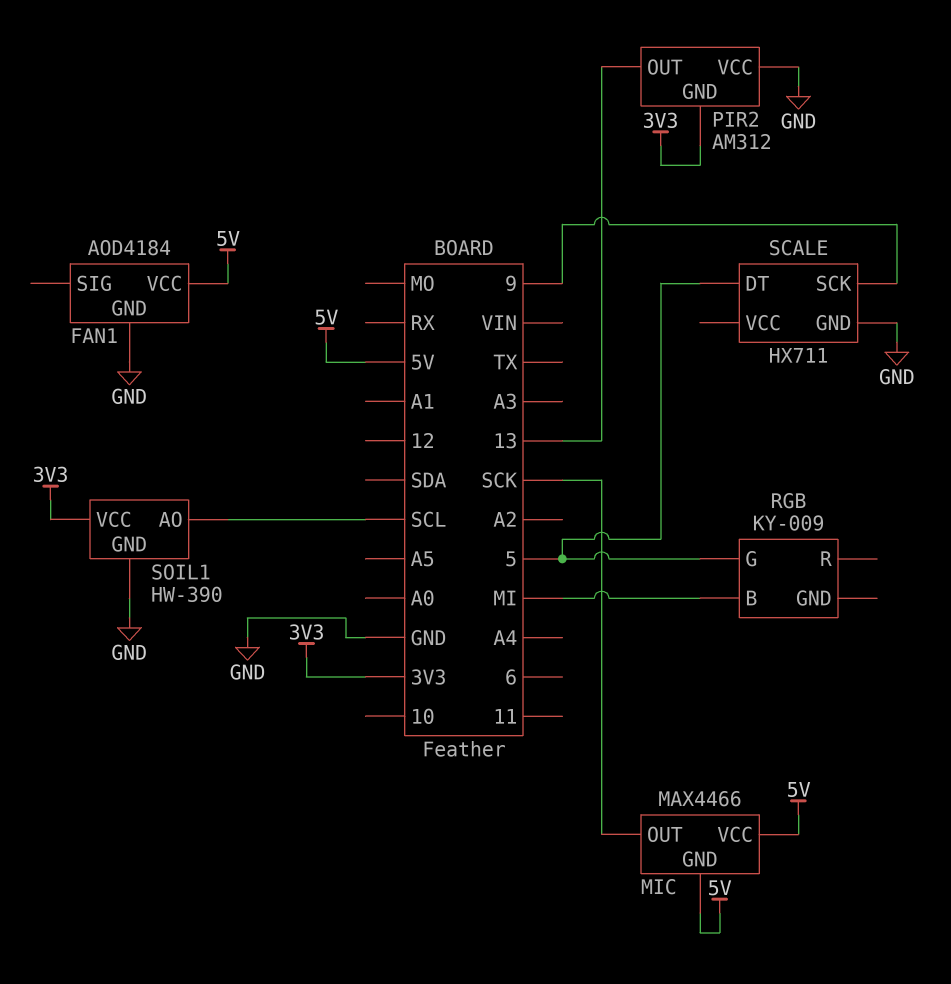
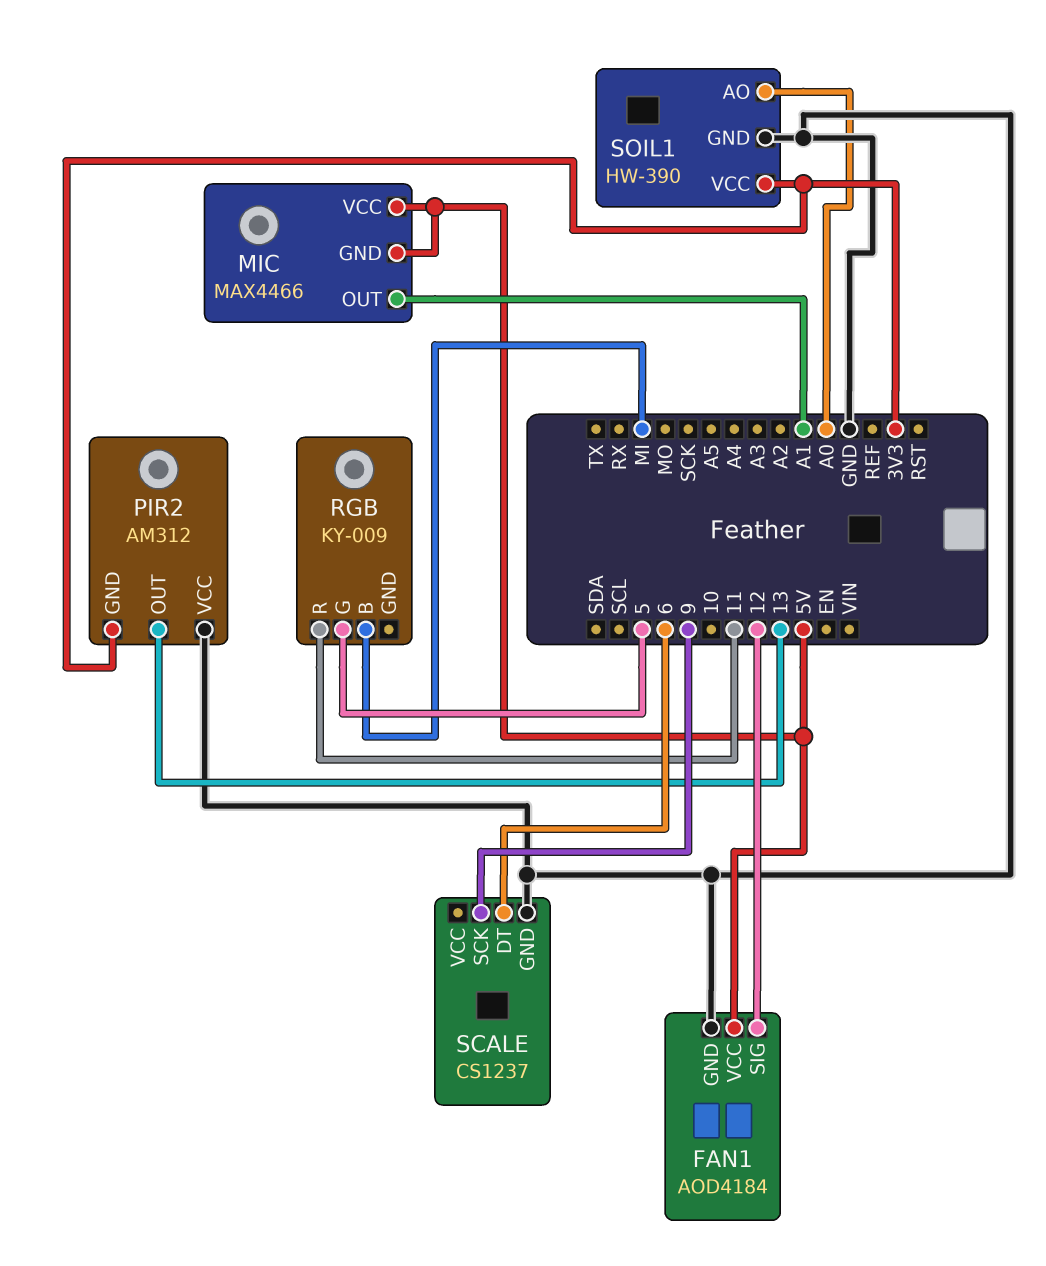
FAN1 pin SIG: none -> 12
MIC pin OUT: SCK -> A1
RGB pin R: none -> 11
SCALE: HX711 -> CS1237
SCALE pin DT: 5 -> 6
SOIL1 pin AO: SCL -> A0

